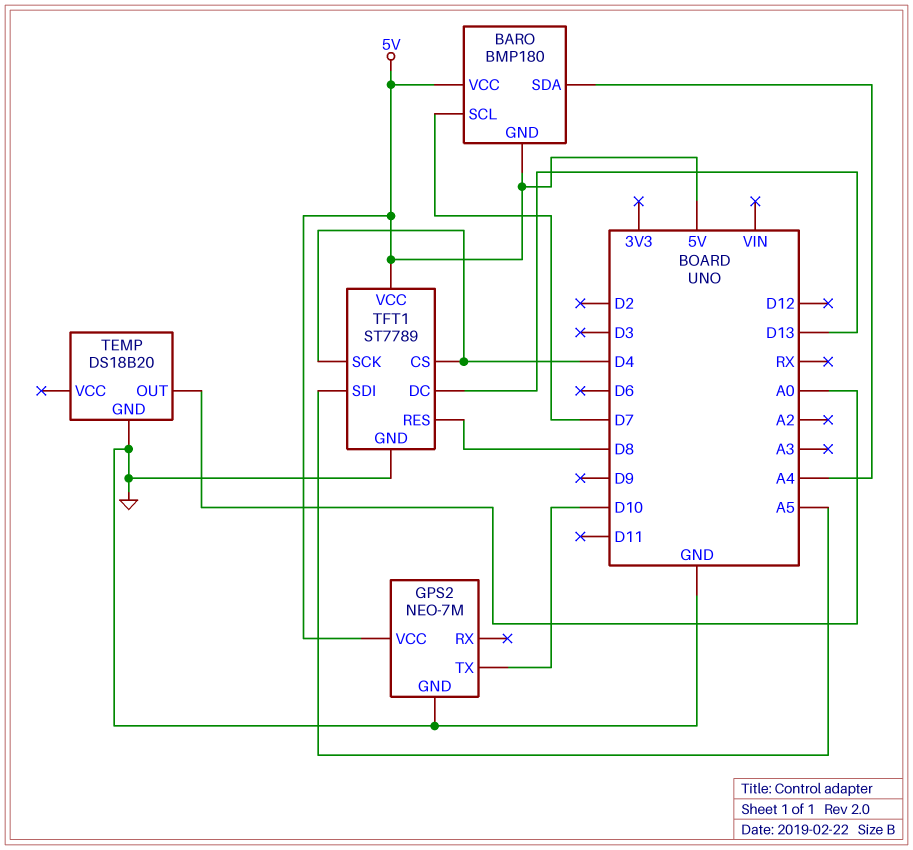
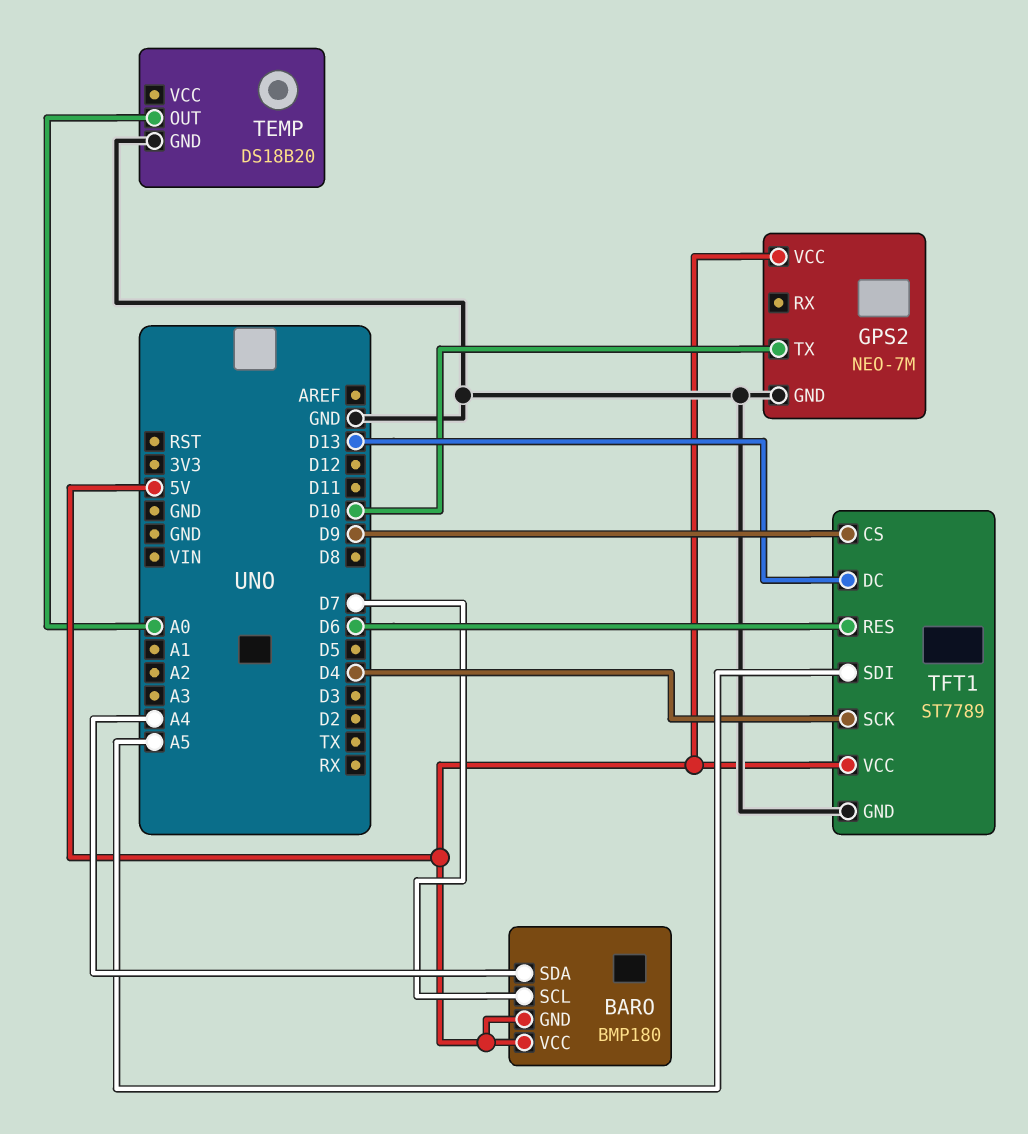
TFT1 pin CS: D4 -> D9
TFT1 pin RES: D8 -> D6

